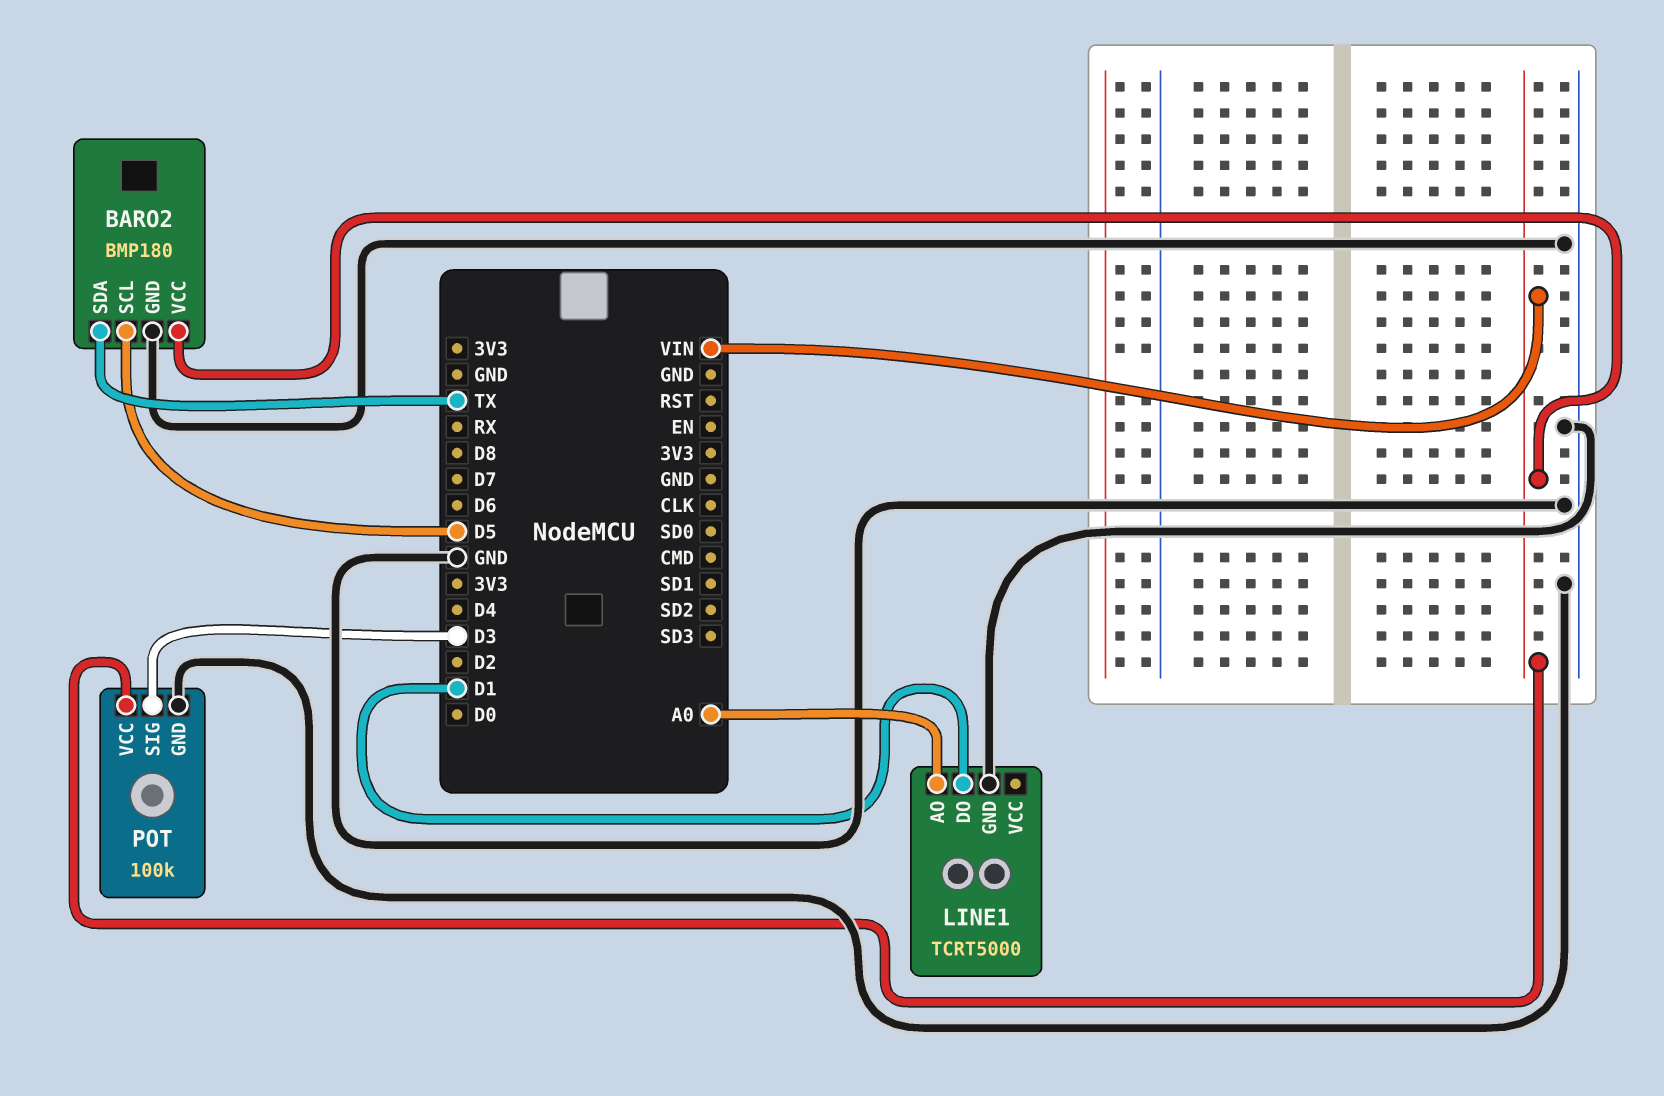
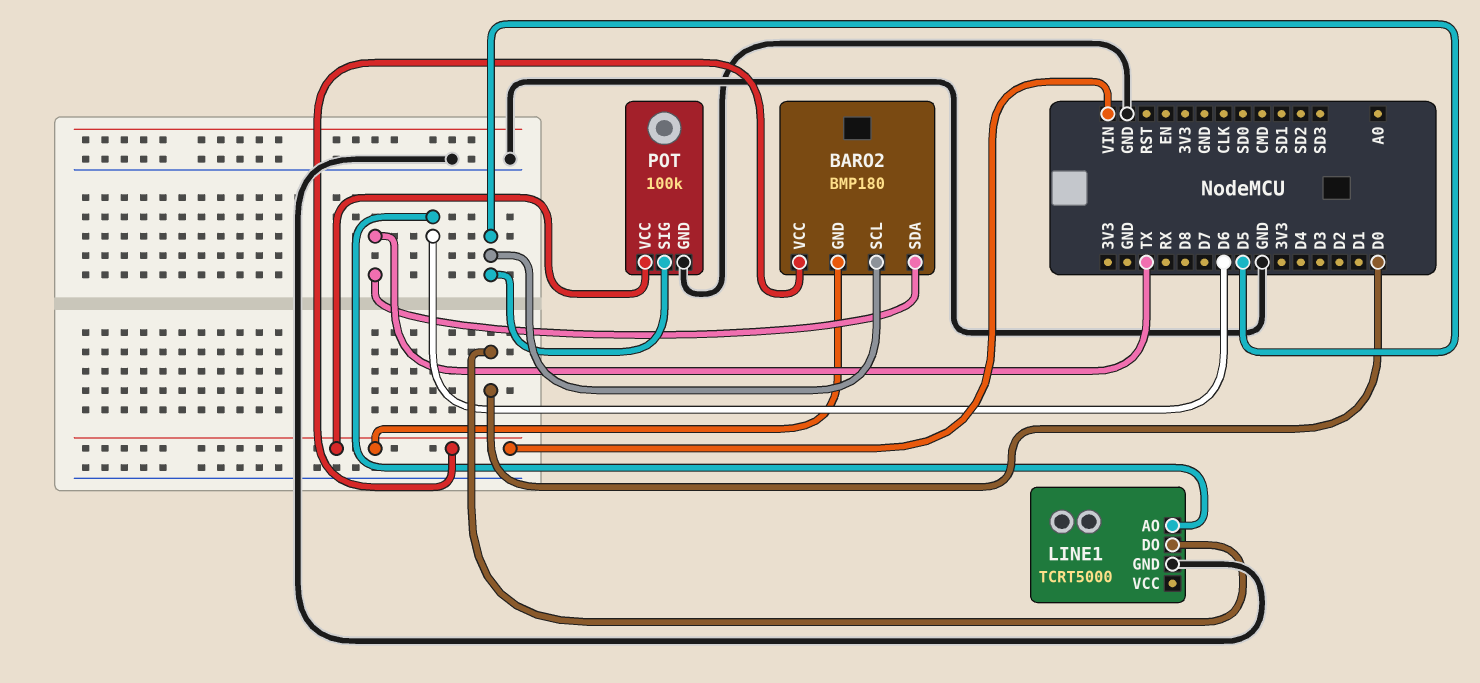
BARO2 pin GND: GND -> VIN
LINE1 pin AO: A0 -> D6
LINE1 pin DO: D1 -> D0
POT pin SIG: D3 -> D5

